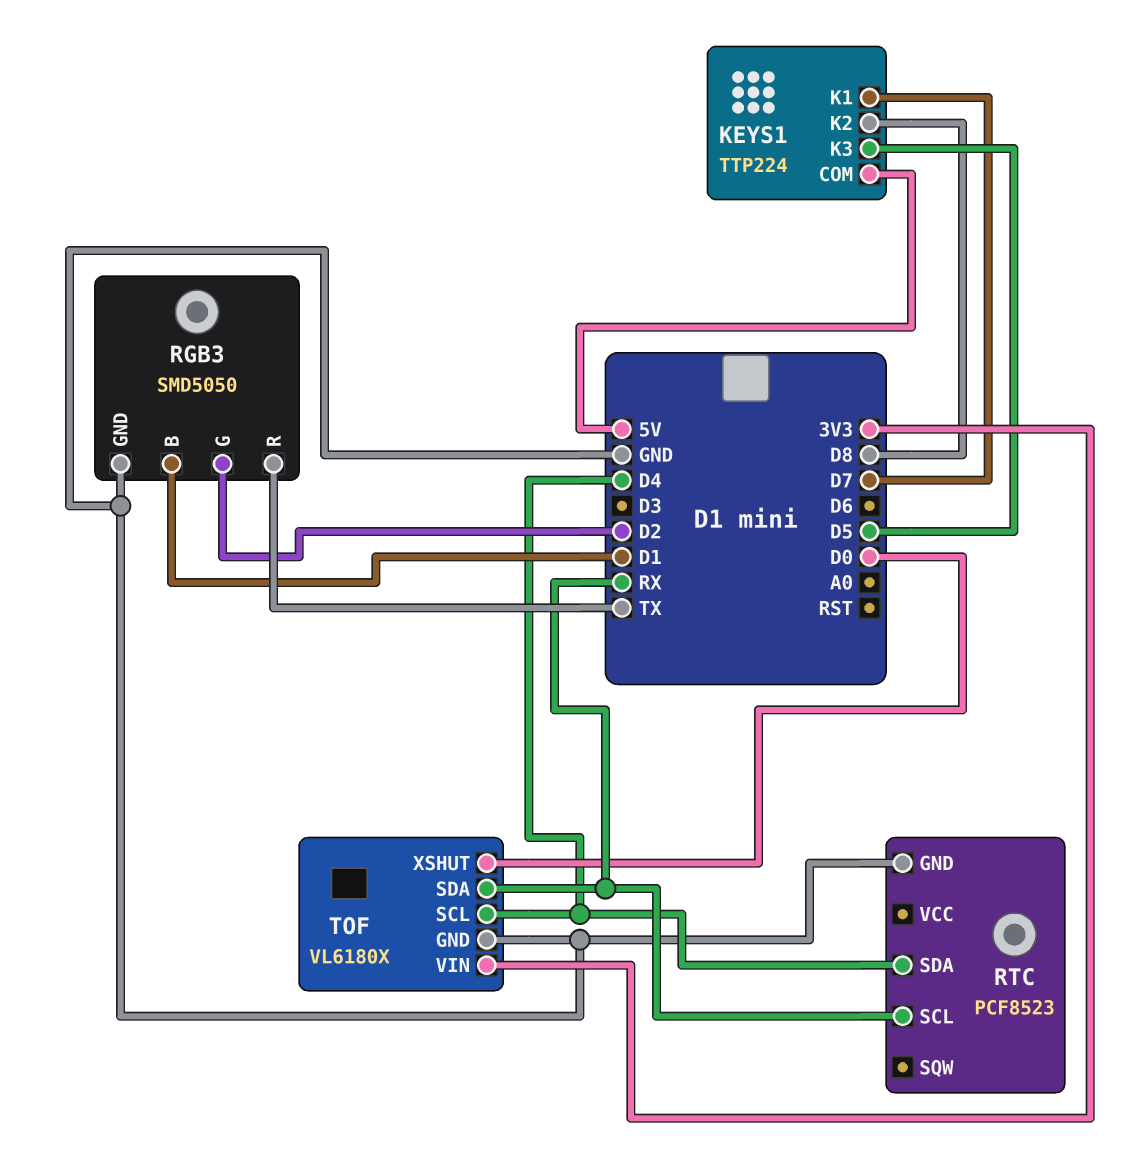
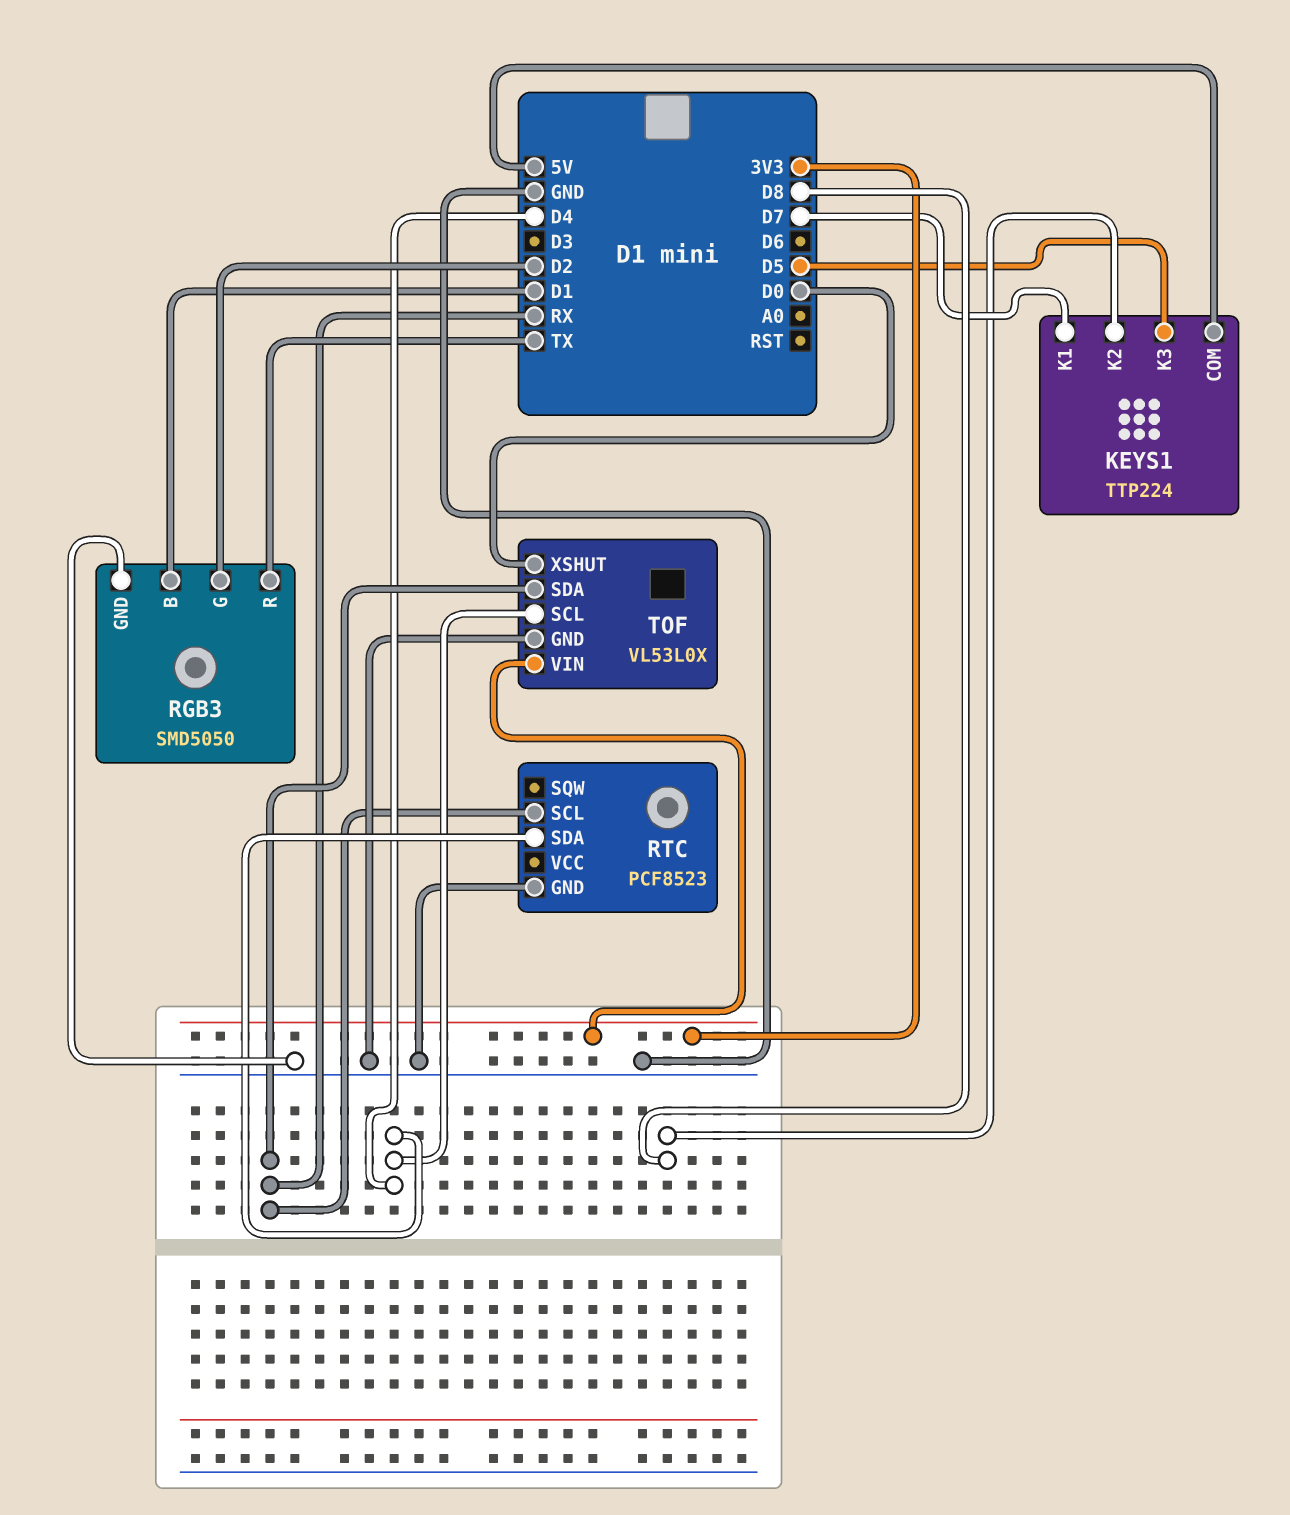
TOF: VL6180X -> VL53L0X

